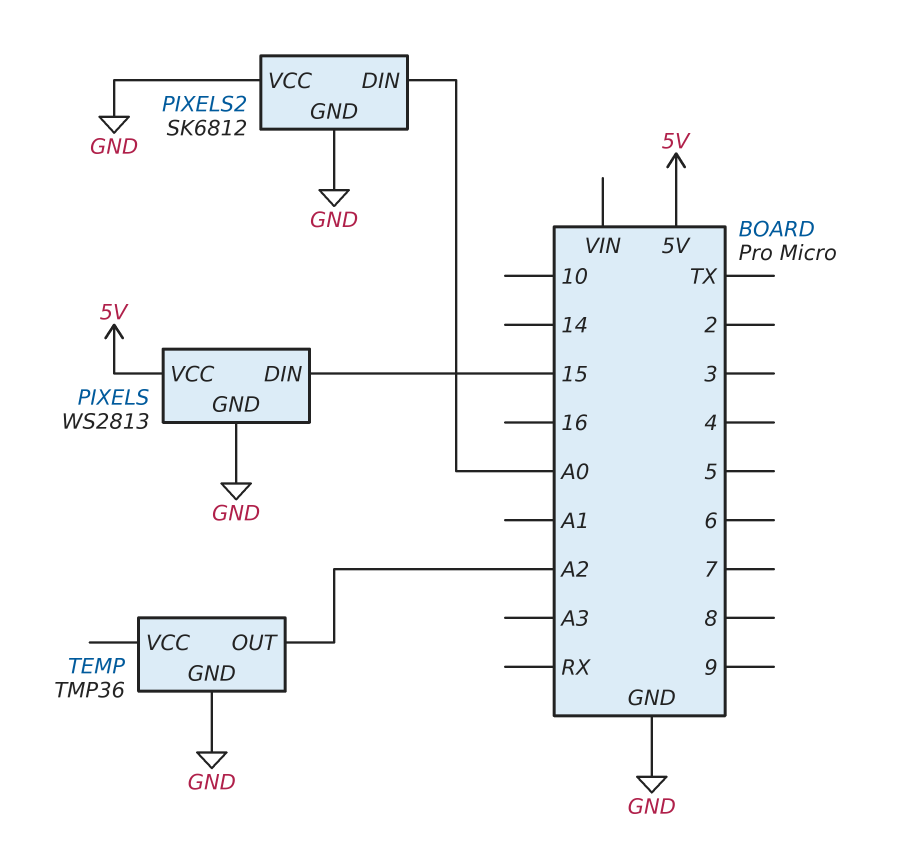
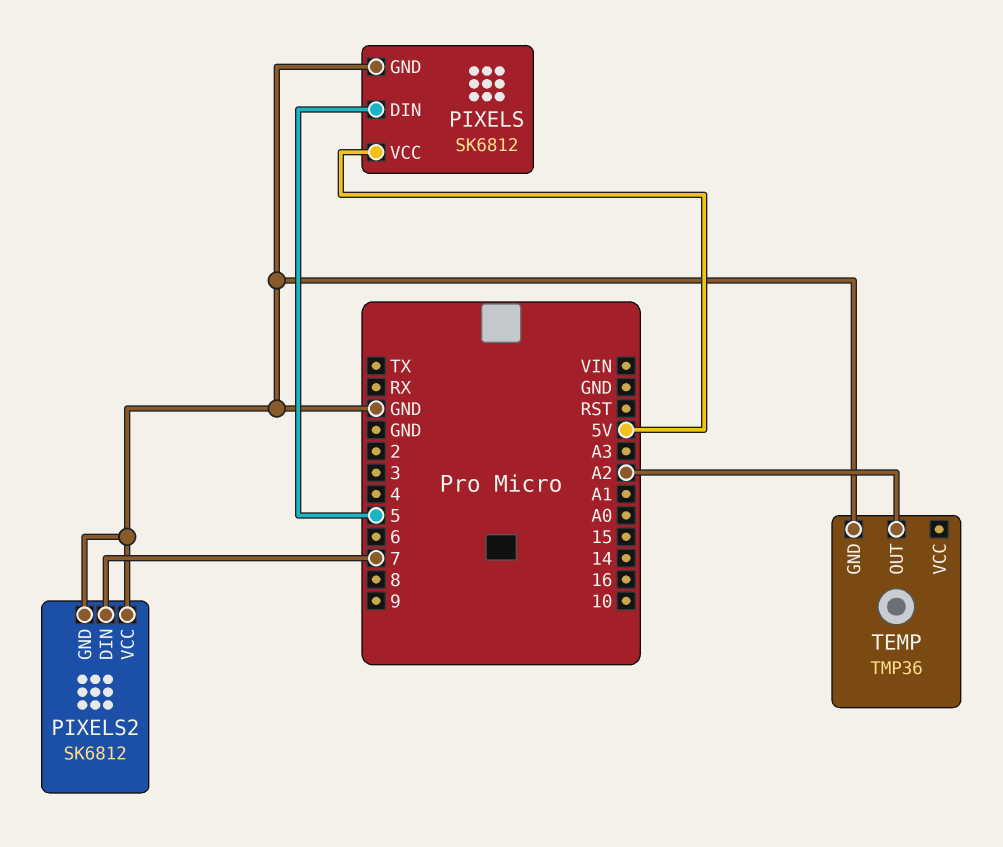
PIXELS: WS2813 -> SK6812
PIXELS pin DIN: 15 -> 5
PIXELS2 pin DIN: A0 -> 7

